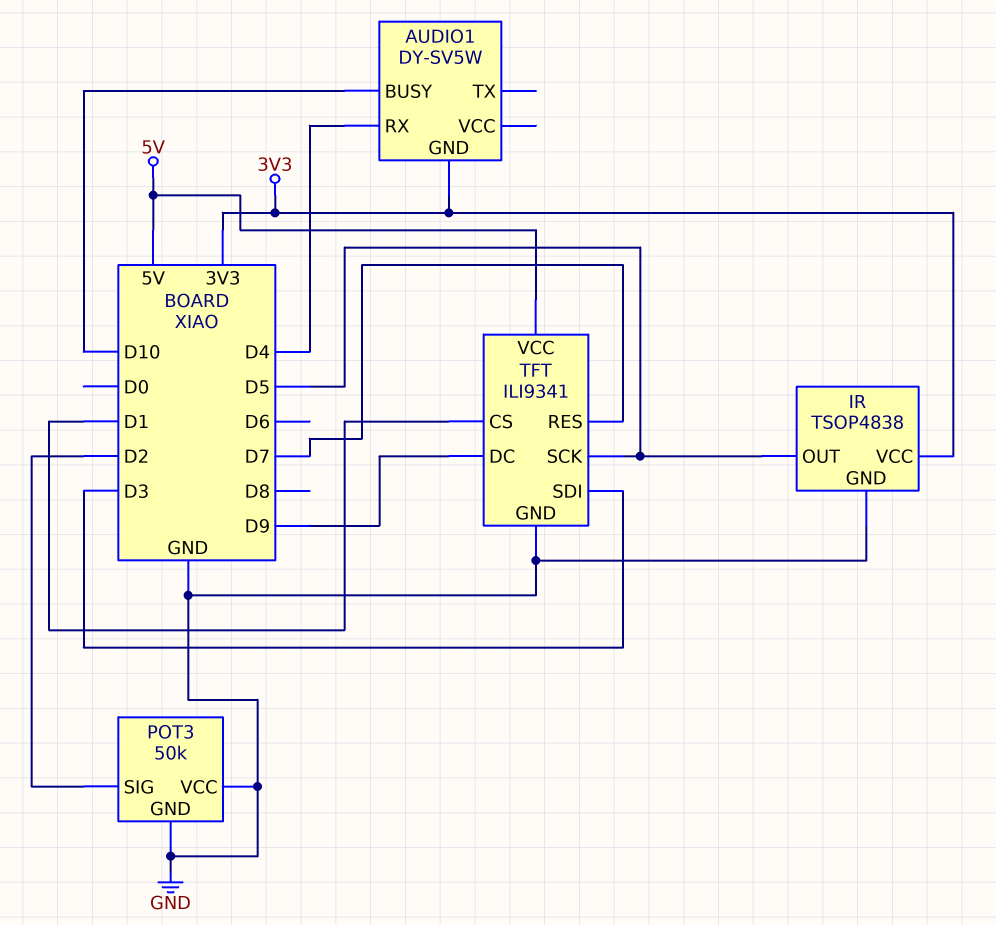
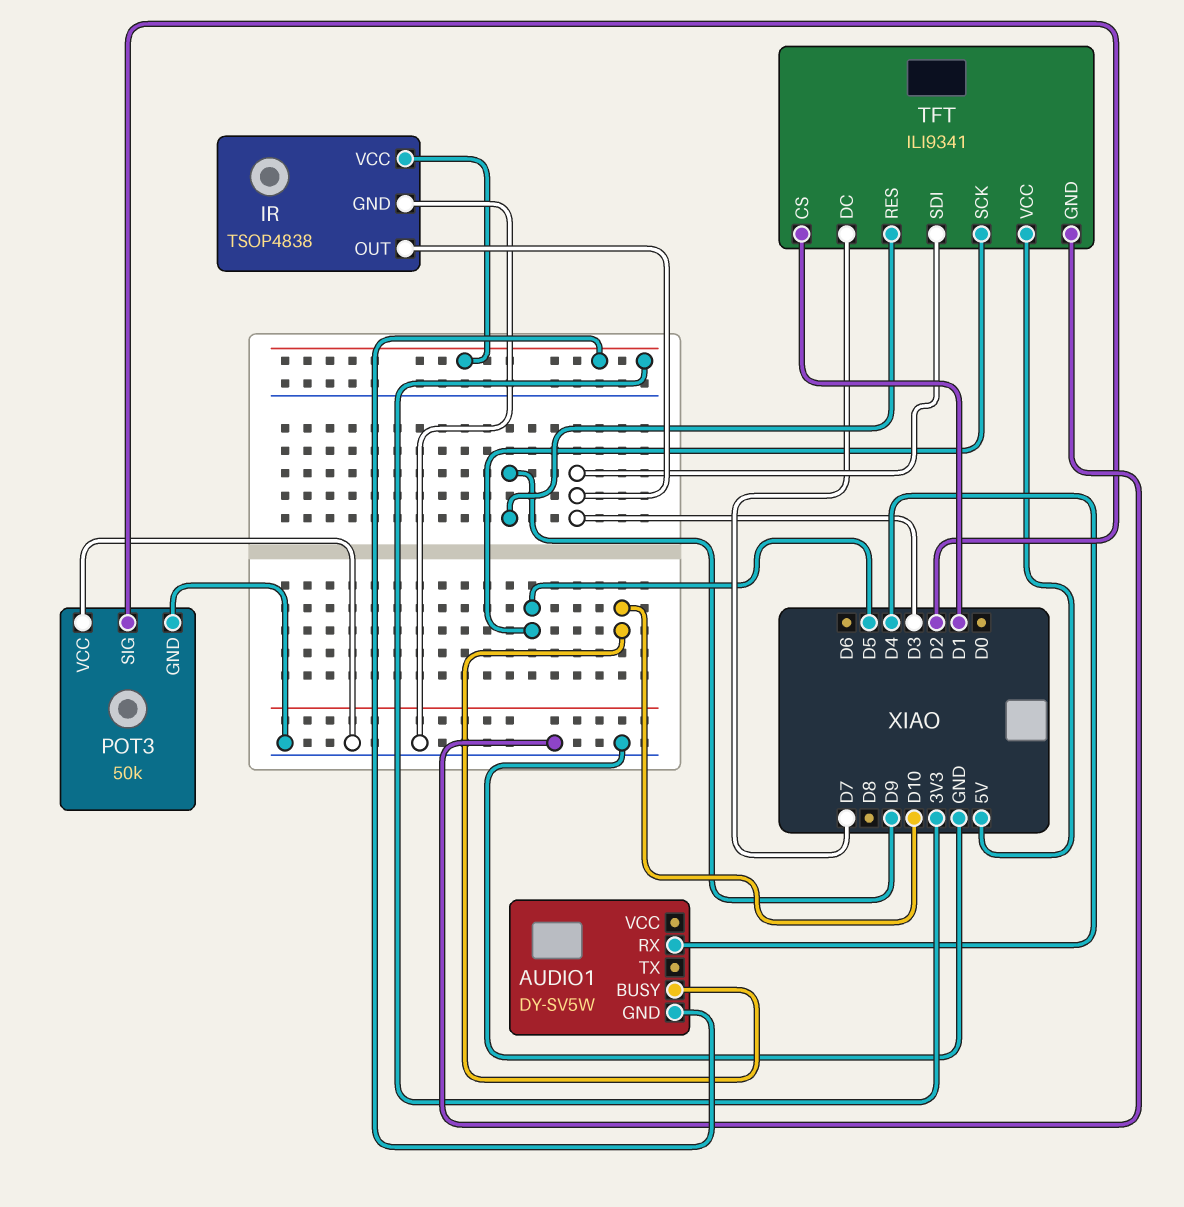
IR pin OUT: D5 -> D3
TFT pin DC: D9 -> D7
TFT pin RES: D7 -> D9

